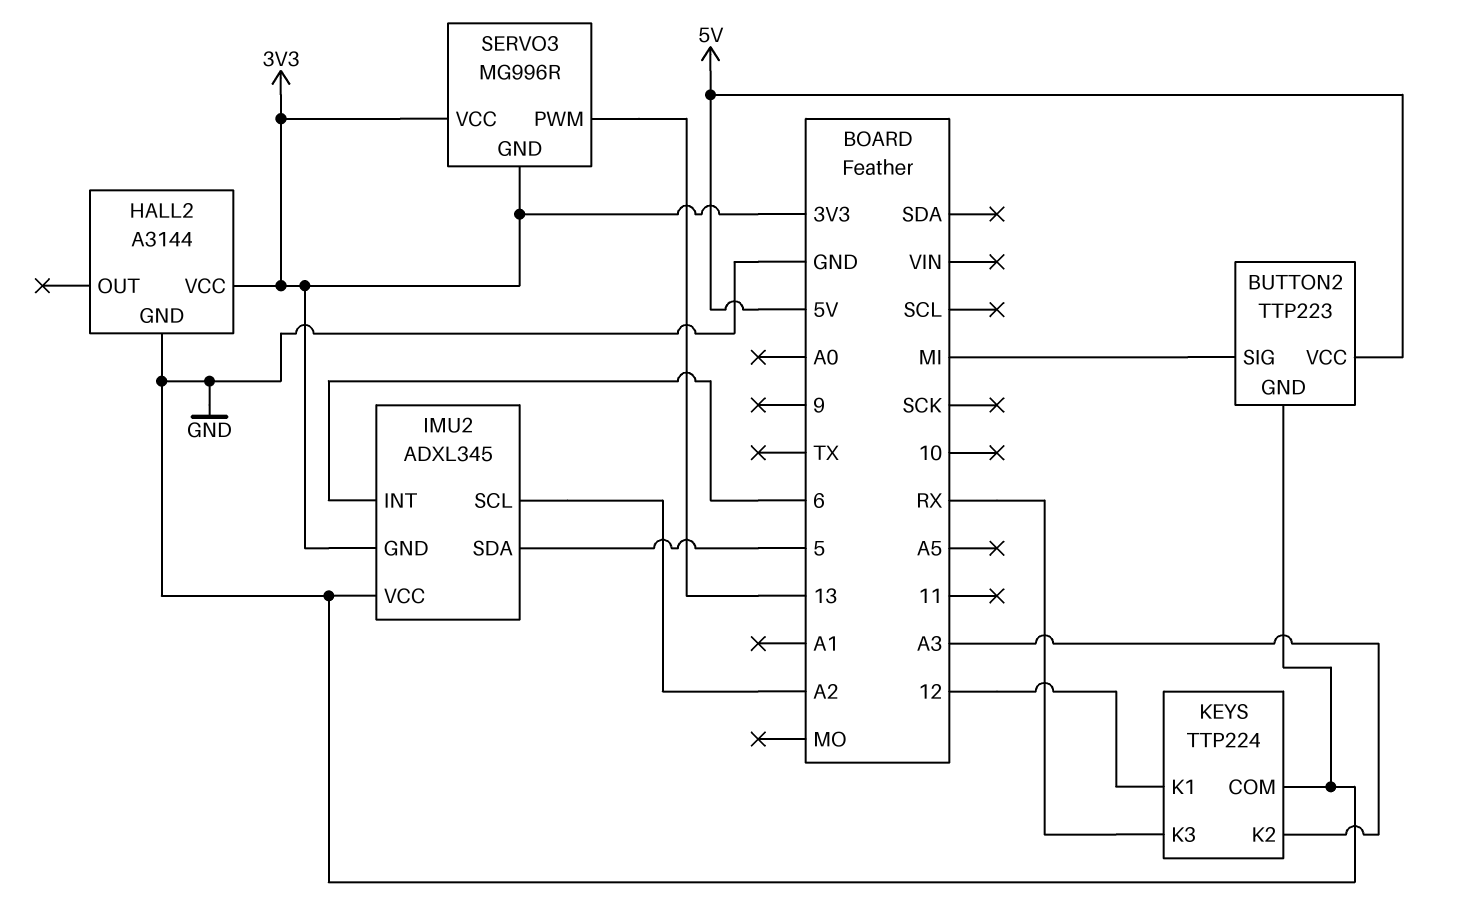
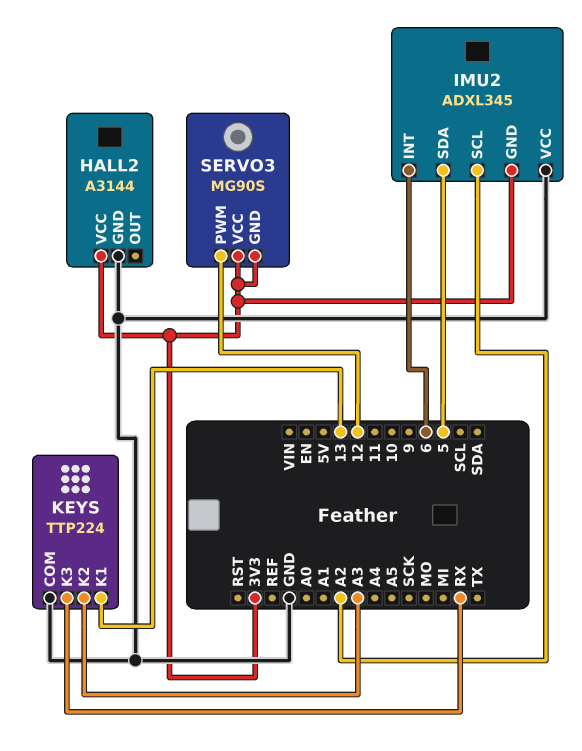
BUTTON2: TTP223 -> none
BUTTON2 pin GND: GND -> none
BUTTON2 pin SIG: MI -> none
BUTTON2 pin VCC: 5V -> none
KEYS pin K1: 12 -> 13
SERVO3: MG996R -> MG90S
SERVO3 pin PWM: 13 -> 12

